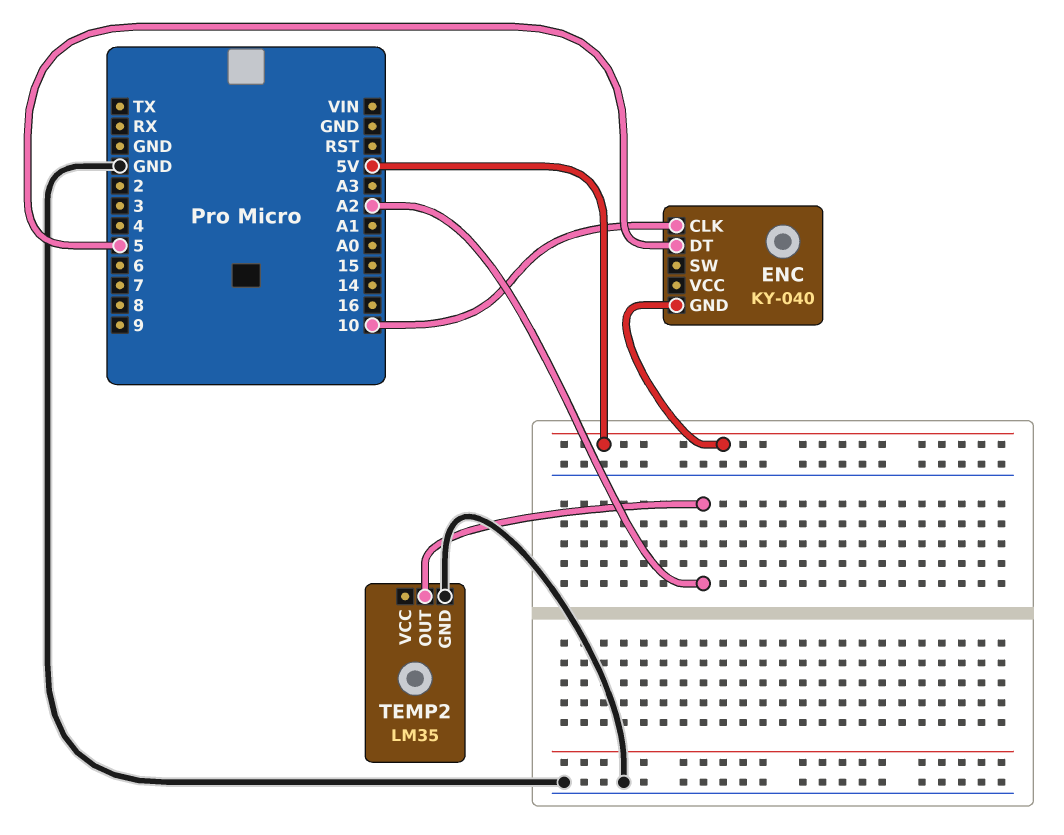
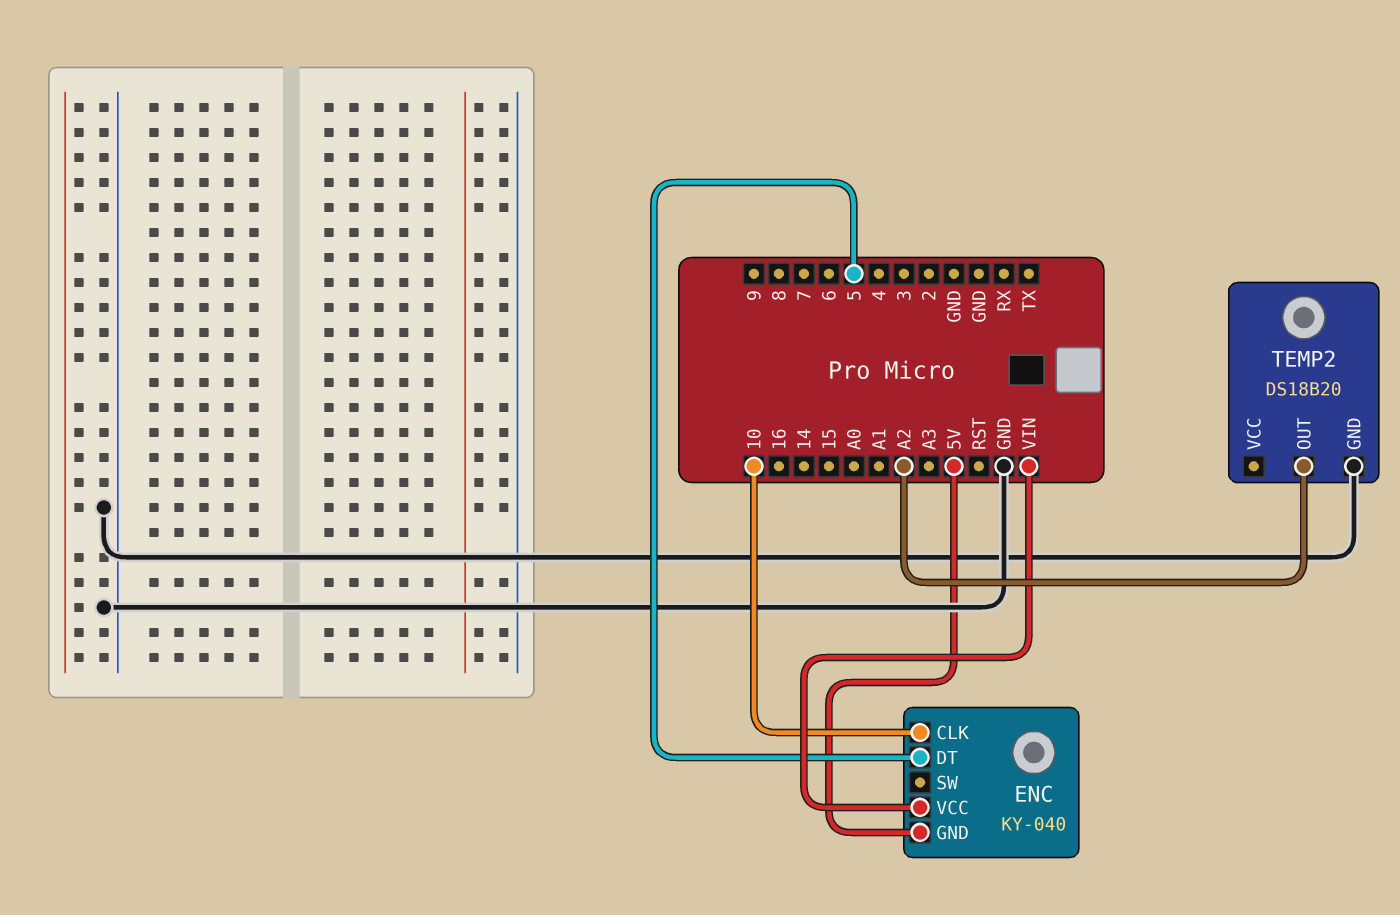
ENC pin VCC: none -> VIN
TEMP2: LM35 -> DS18B20

